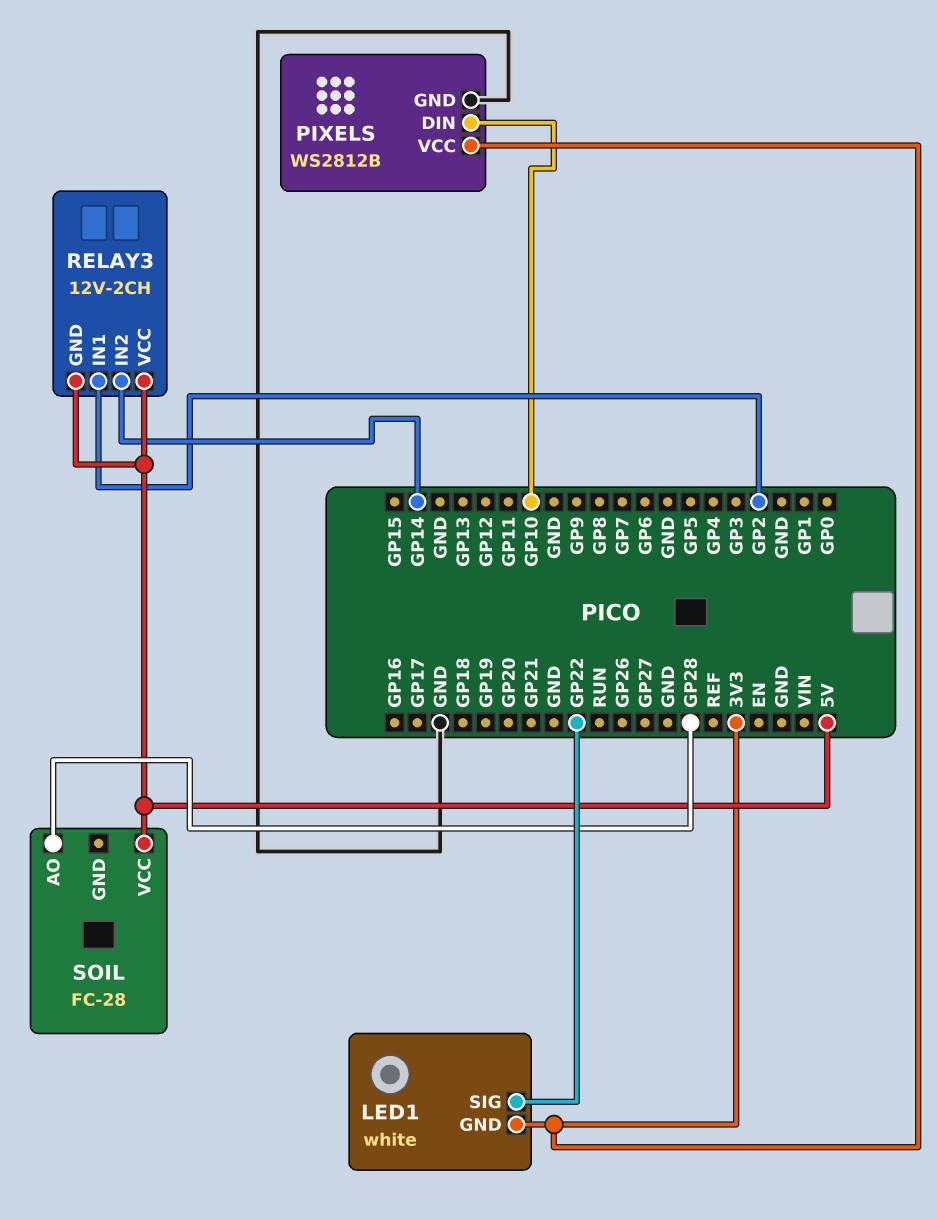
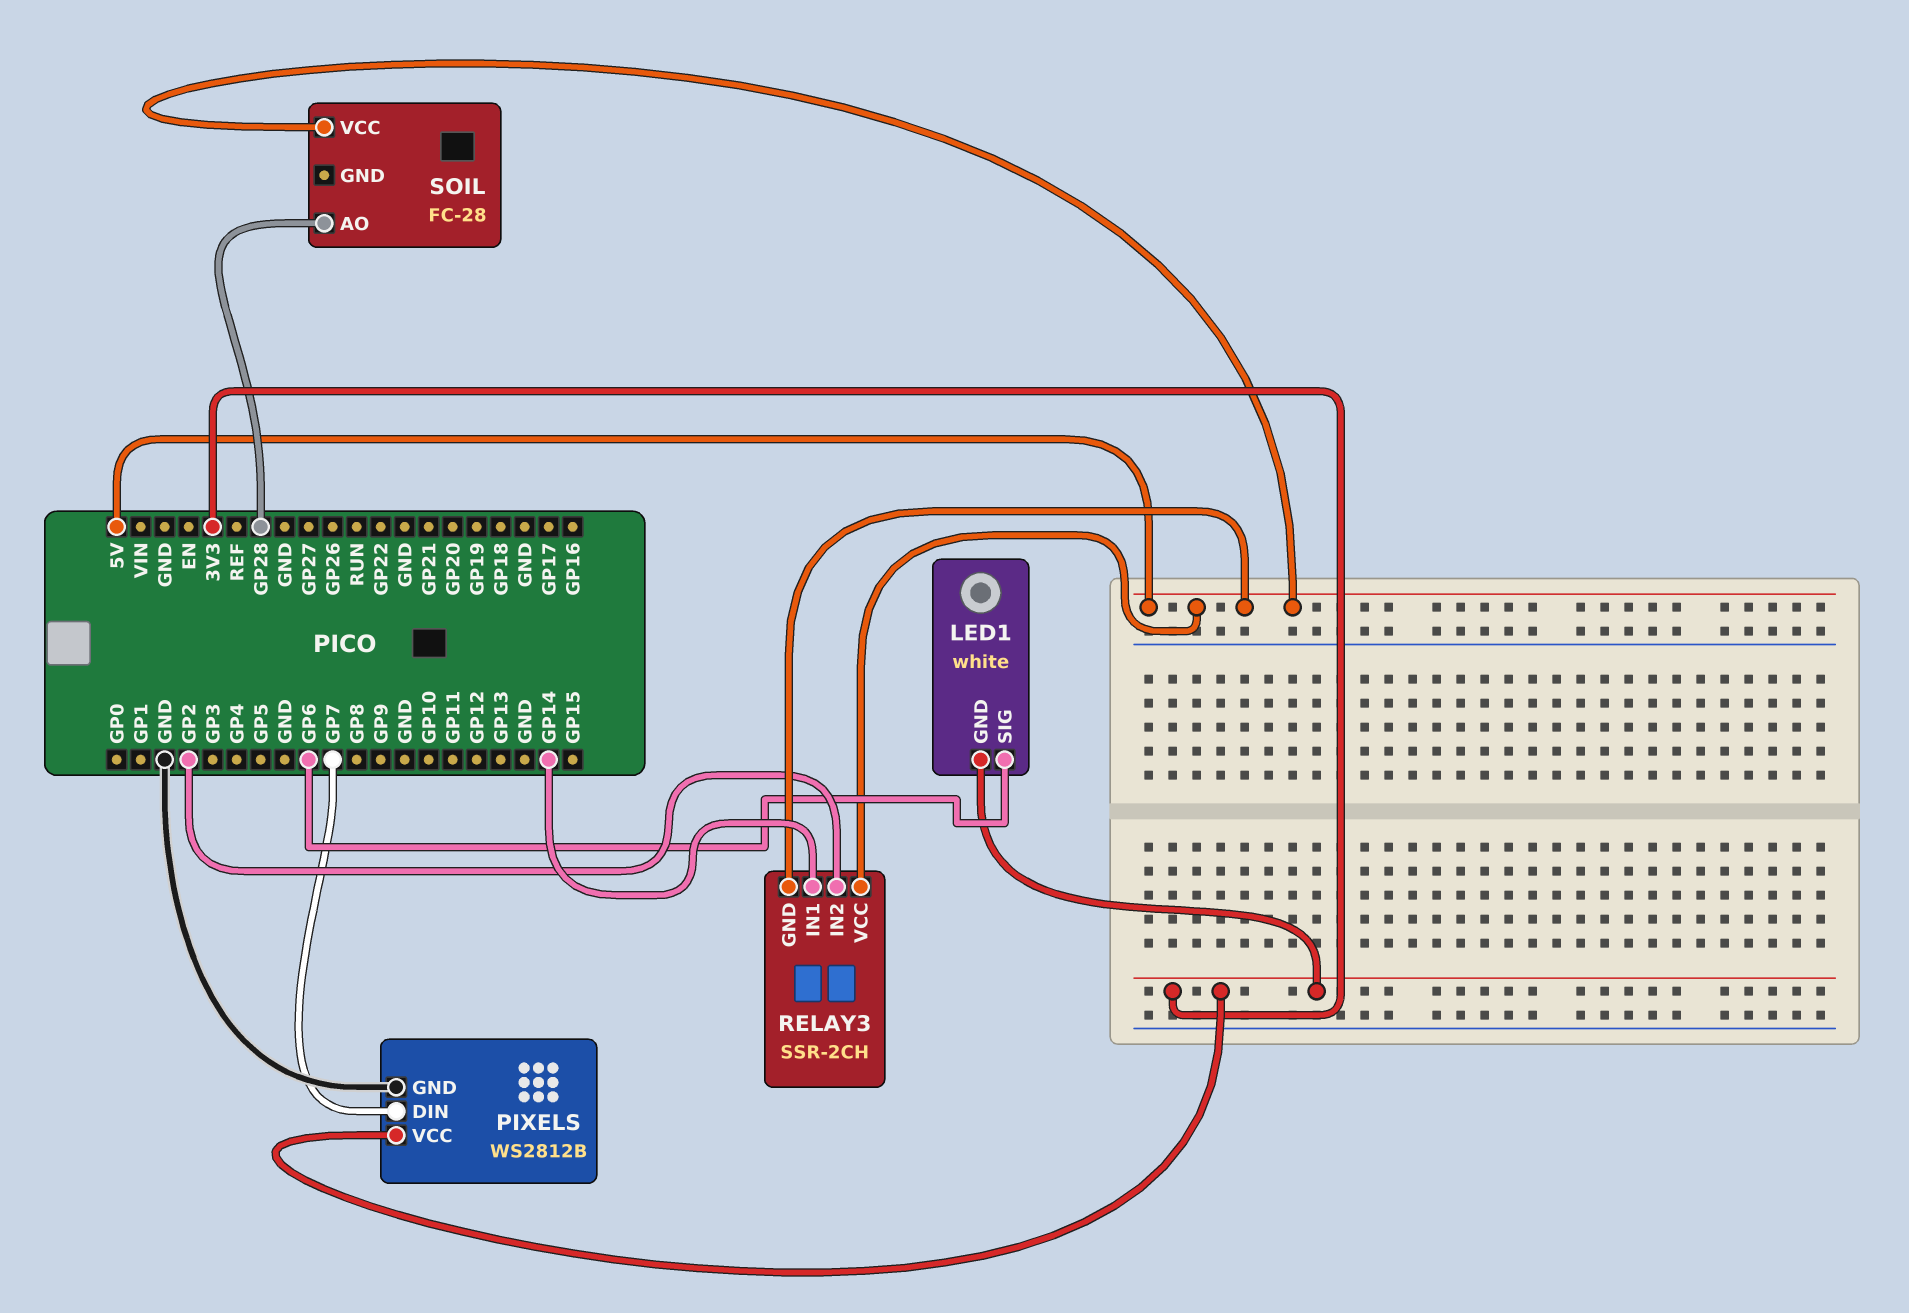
LED1 pin SIG: GP22 -> GP6
PIXELS pin DIN: GP10 -> GP7
RELAY3: 12V-2CH -> SSR-2CH
RELAY3 pin IN1: GP2 -> GP14
RELAY3 pin IN2: GP14 -> GP2

